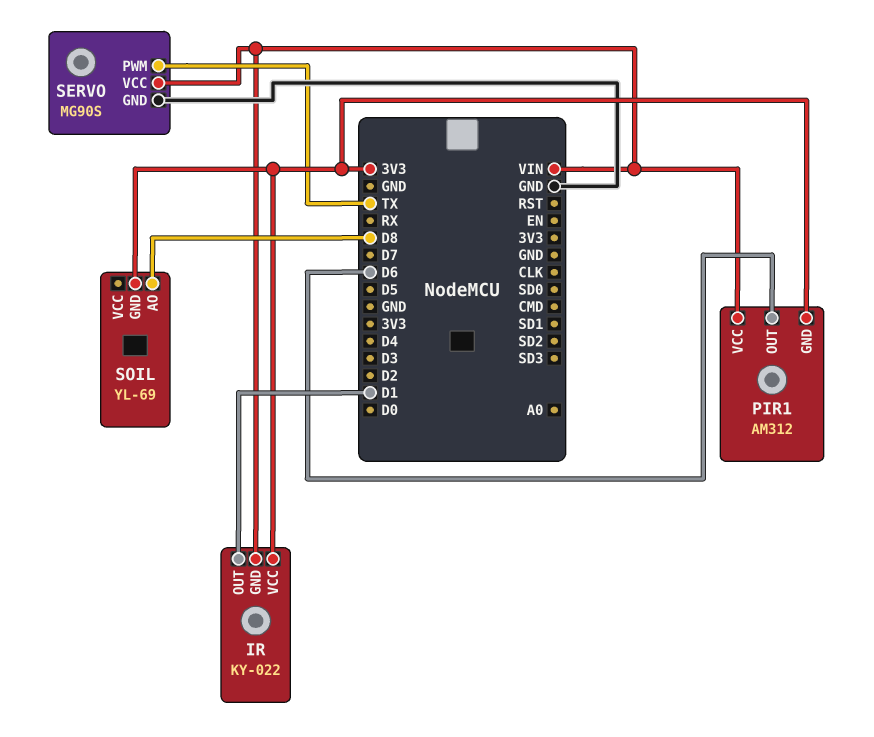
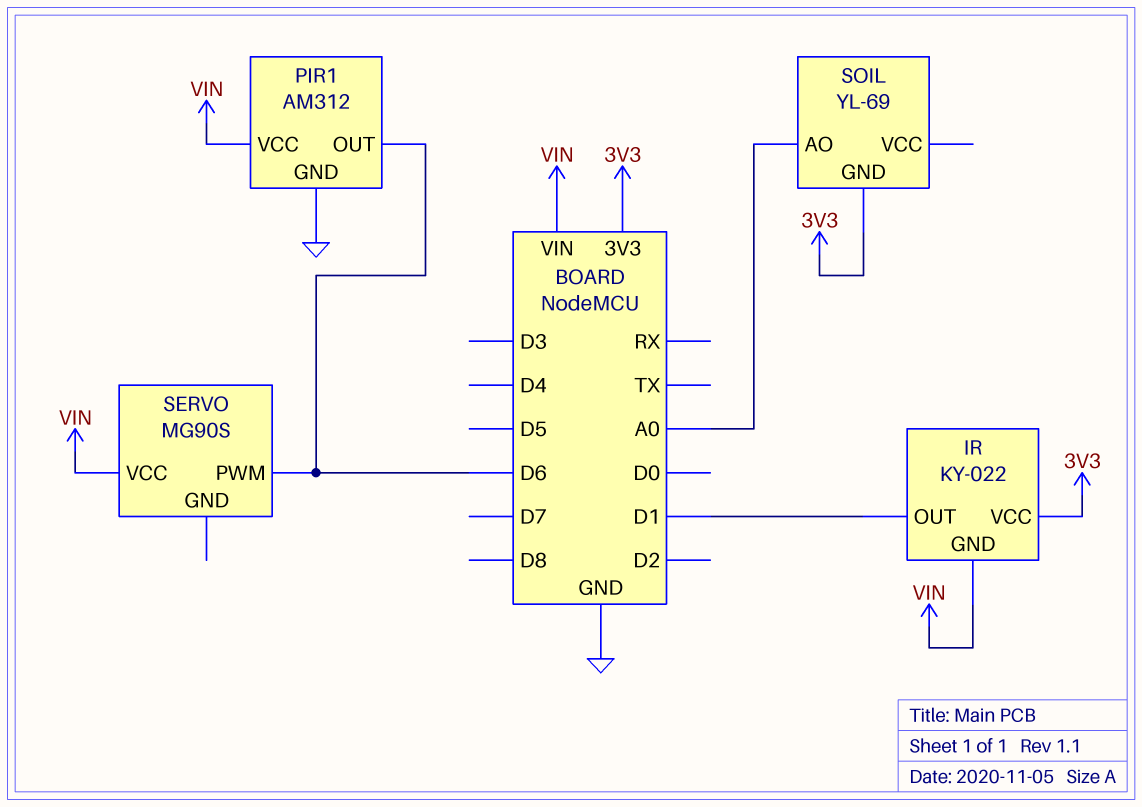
PIR1 pin GND: 3V3 -> GND
SERVO pin GND: GND -> none
SERVO pin PWM: TX -> D6
SOIL pin AO: D8 -> A0

